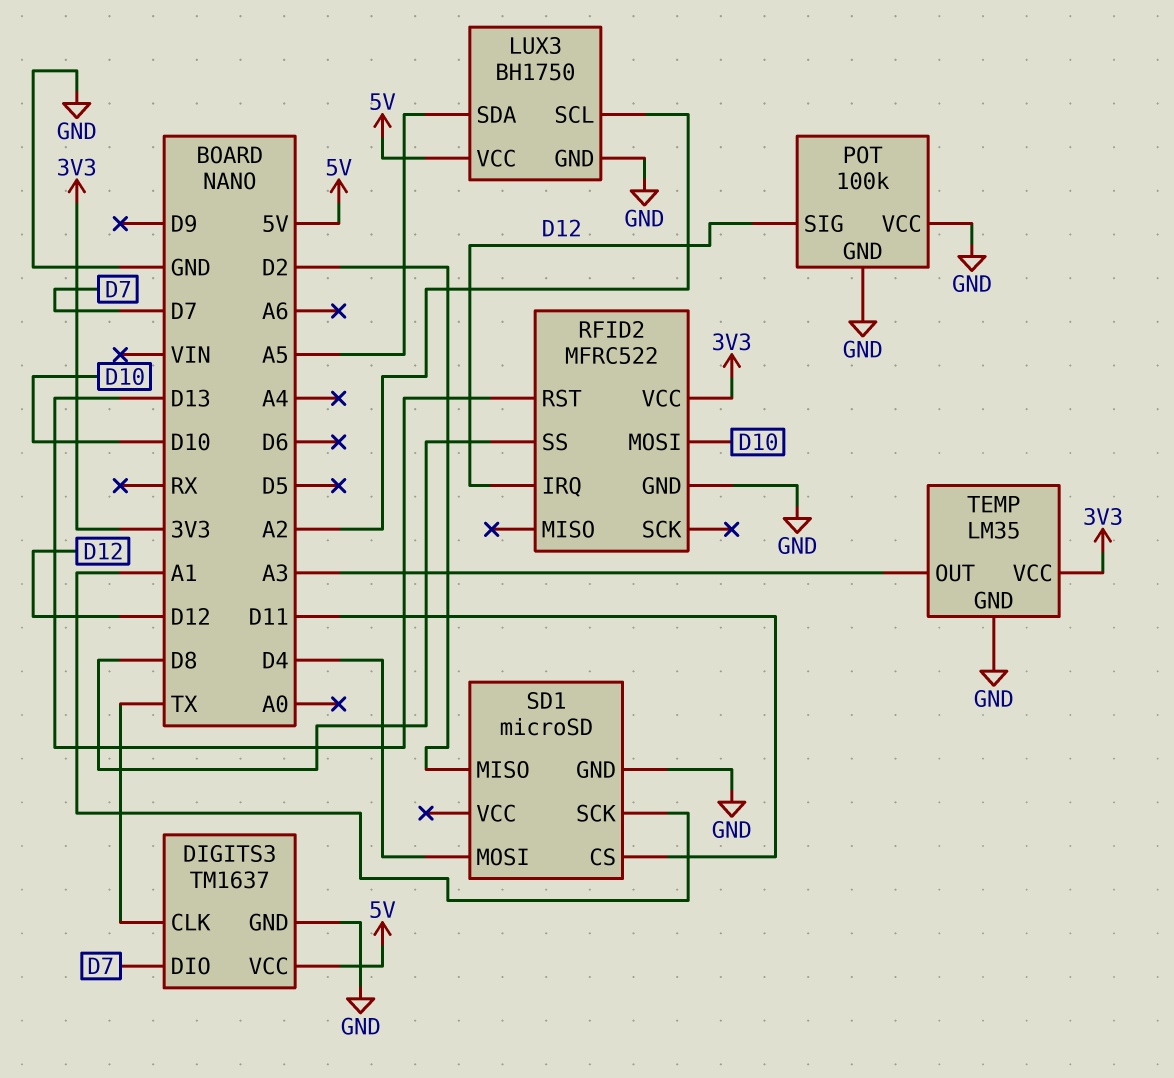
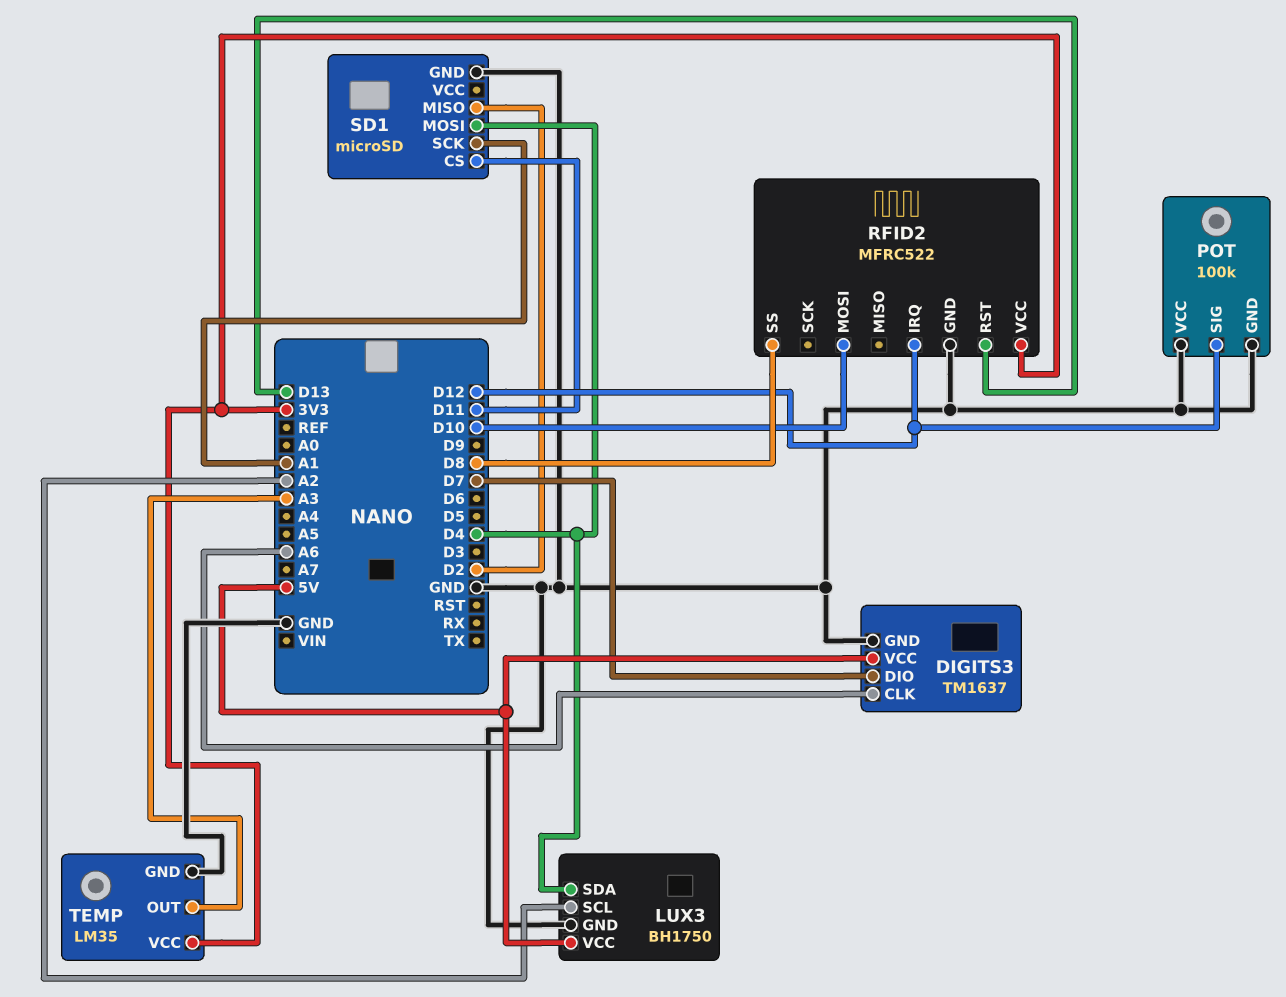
DIGITS3 pin CLK: TX -> A6
LUX3 pin SDA: A5 -> D4

